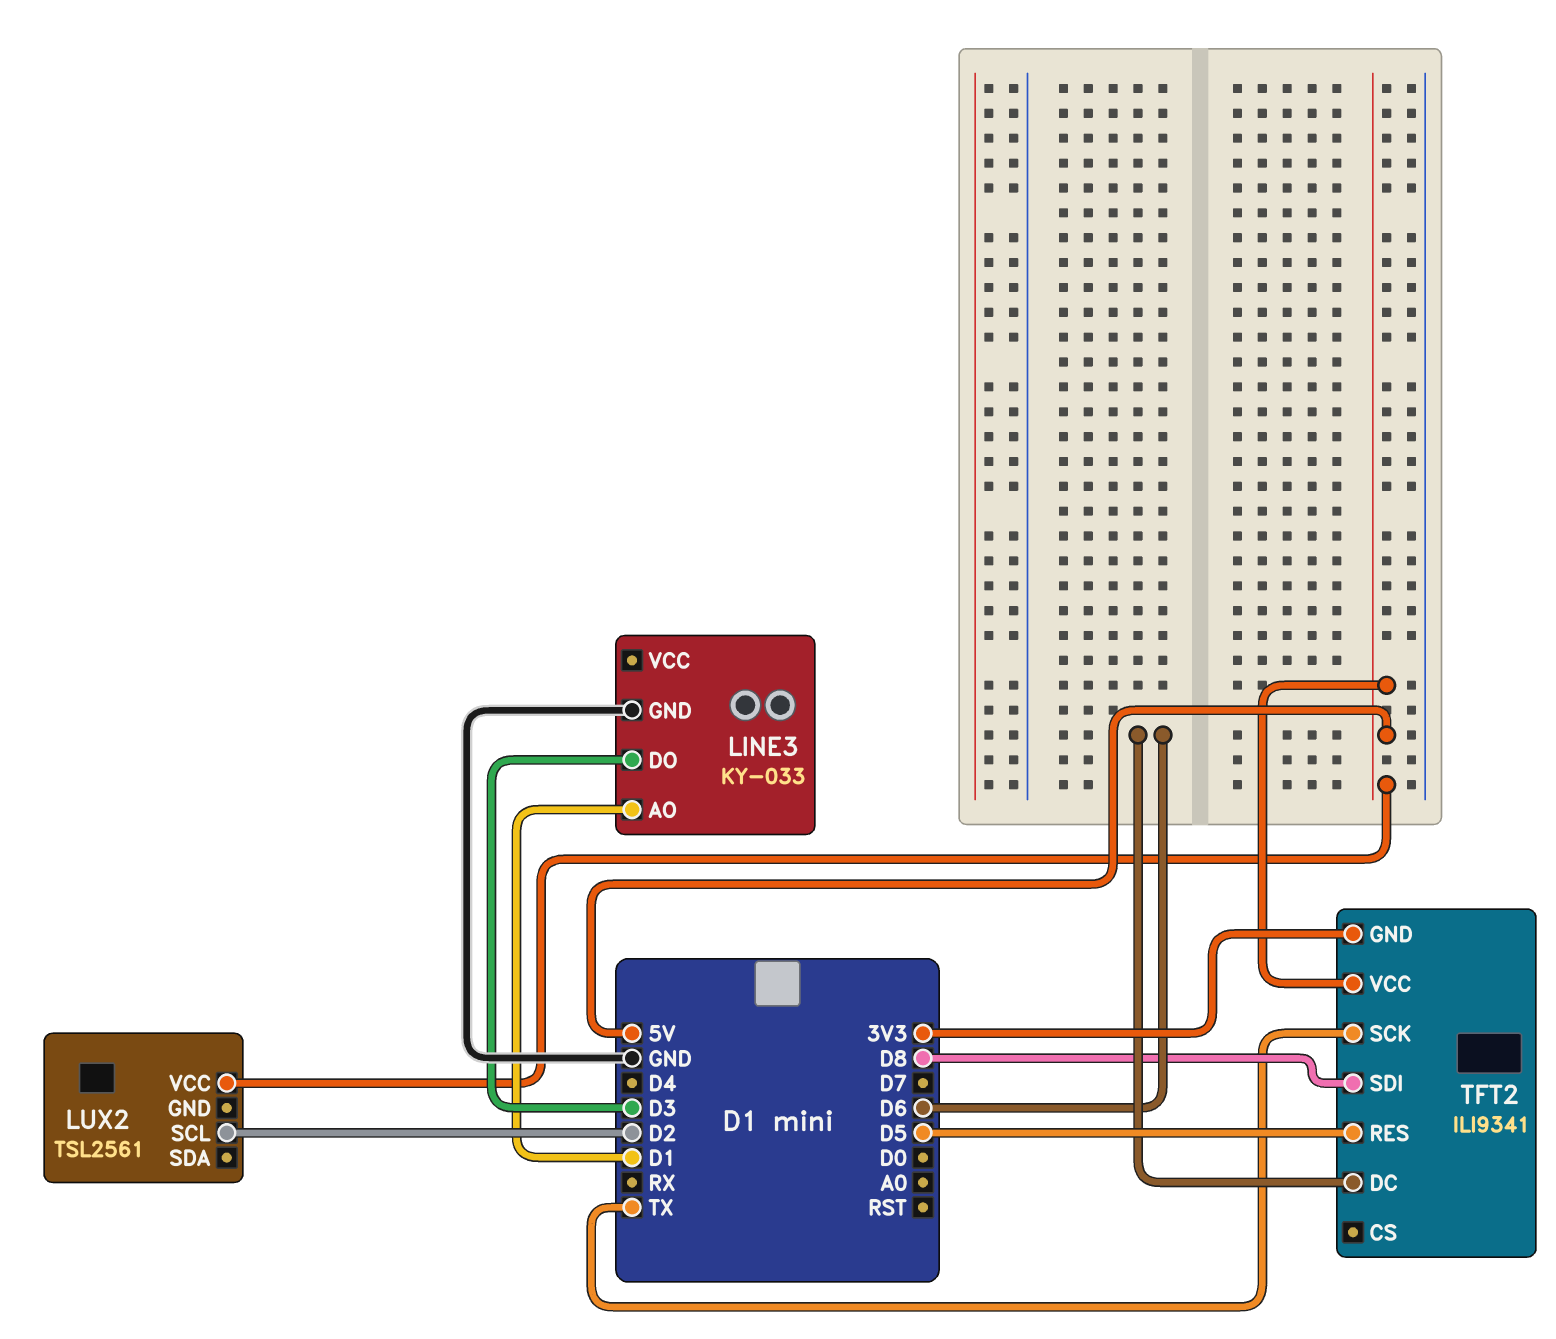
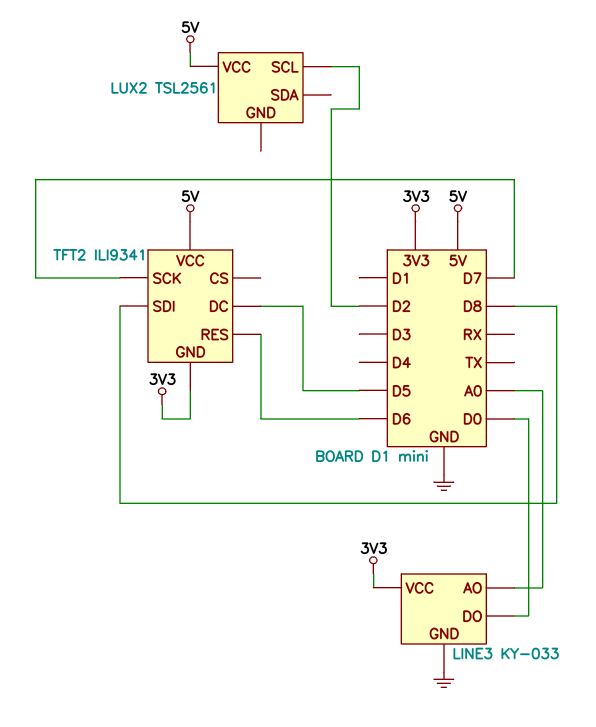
LINE3 pin AO: D1 -> A0
LINE3 pin DO: D3 -> D0
LINE3 pin VCC: none -> 3V3
TFT2 pin DC: D6 -> D5
TFT2 pin RES: D5 -> D6
TFT2 pin SCK: TX -> D7

